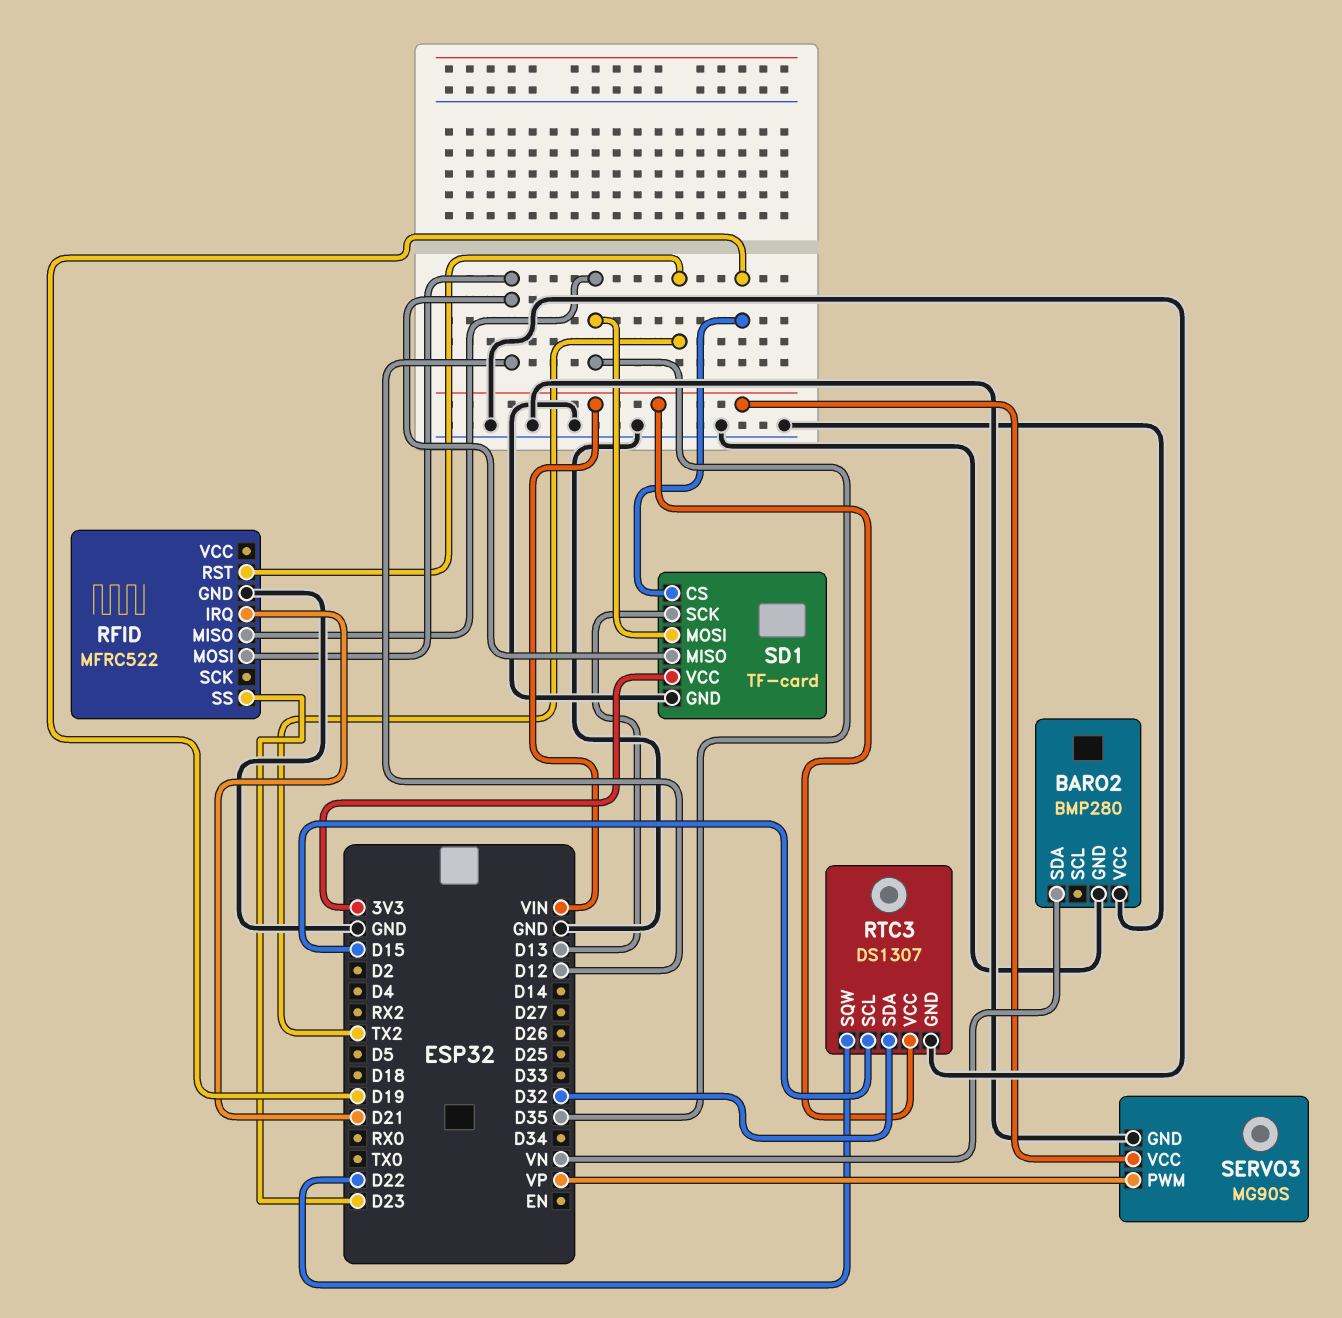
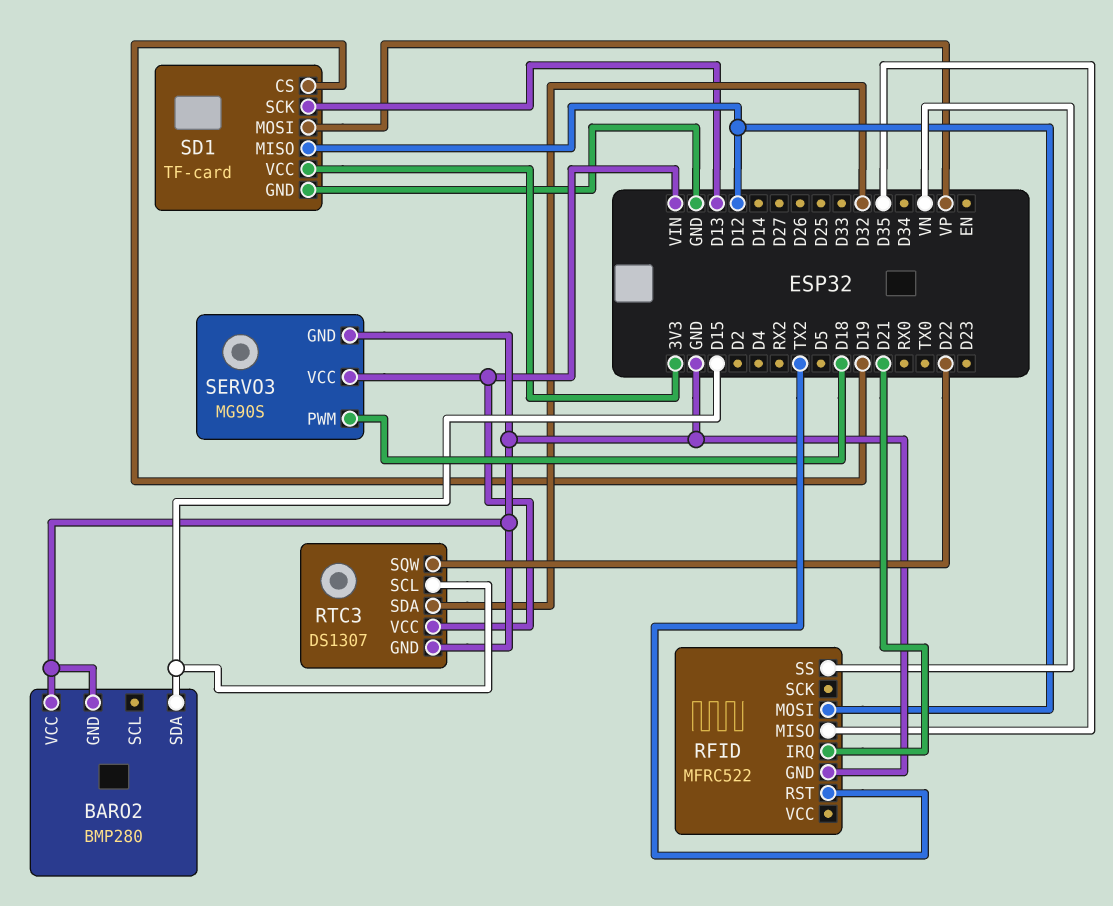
BARO2 pin SDA: VN -> D15
RFID pin SS: D23 -> VN
SD1 pin MOSI: D35 -> VP
SERVO3 pin PWM: VP -> D18

